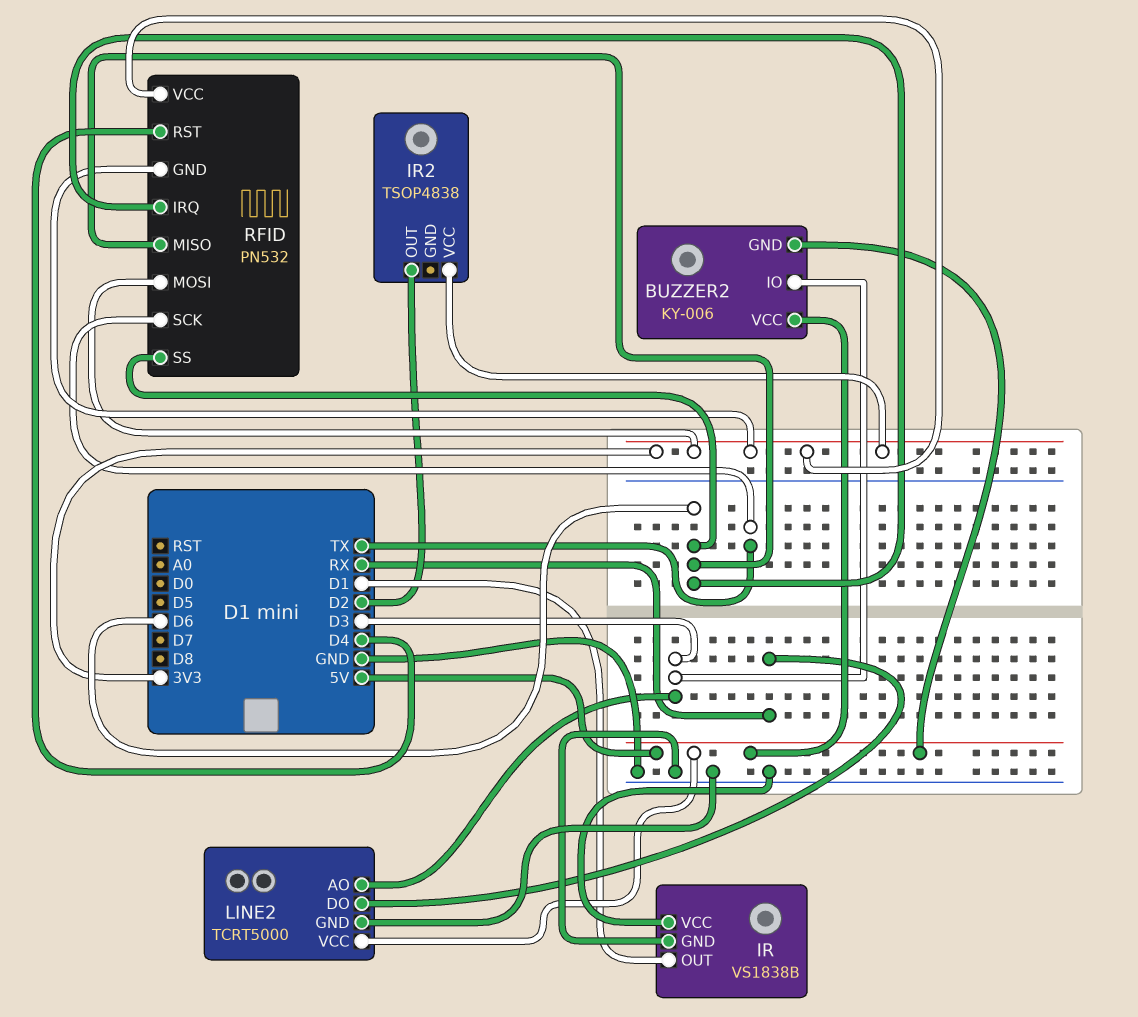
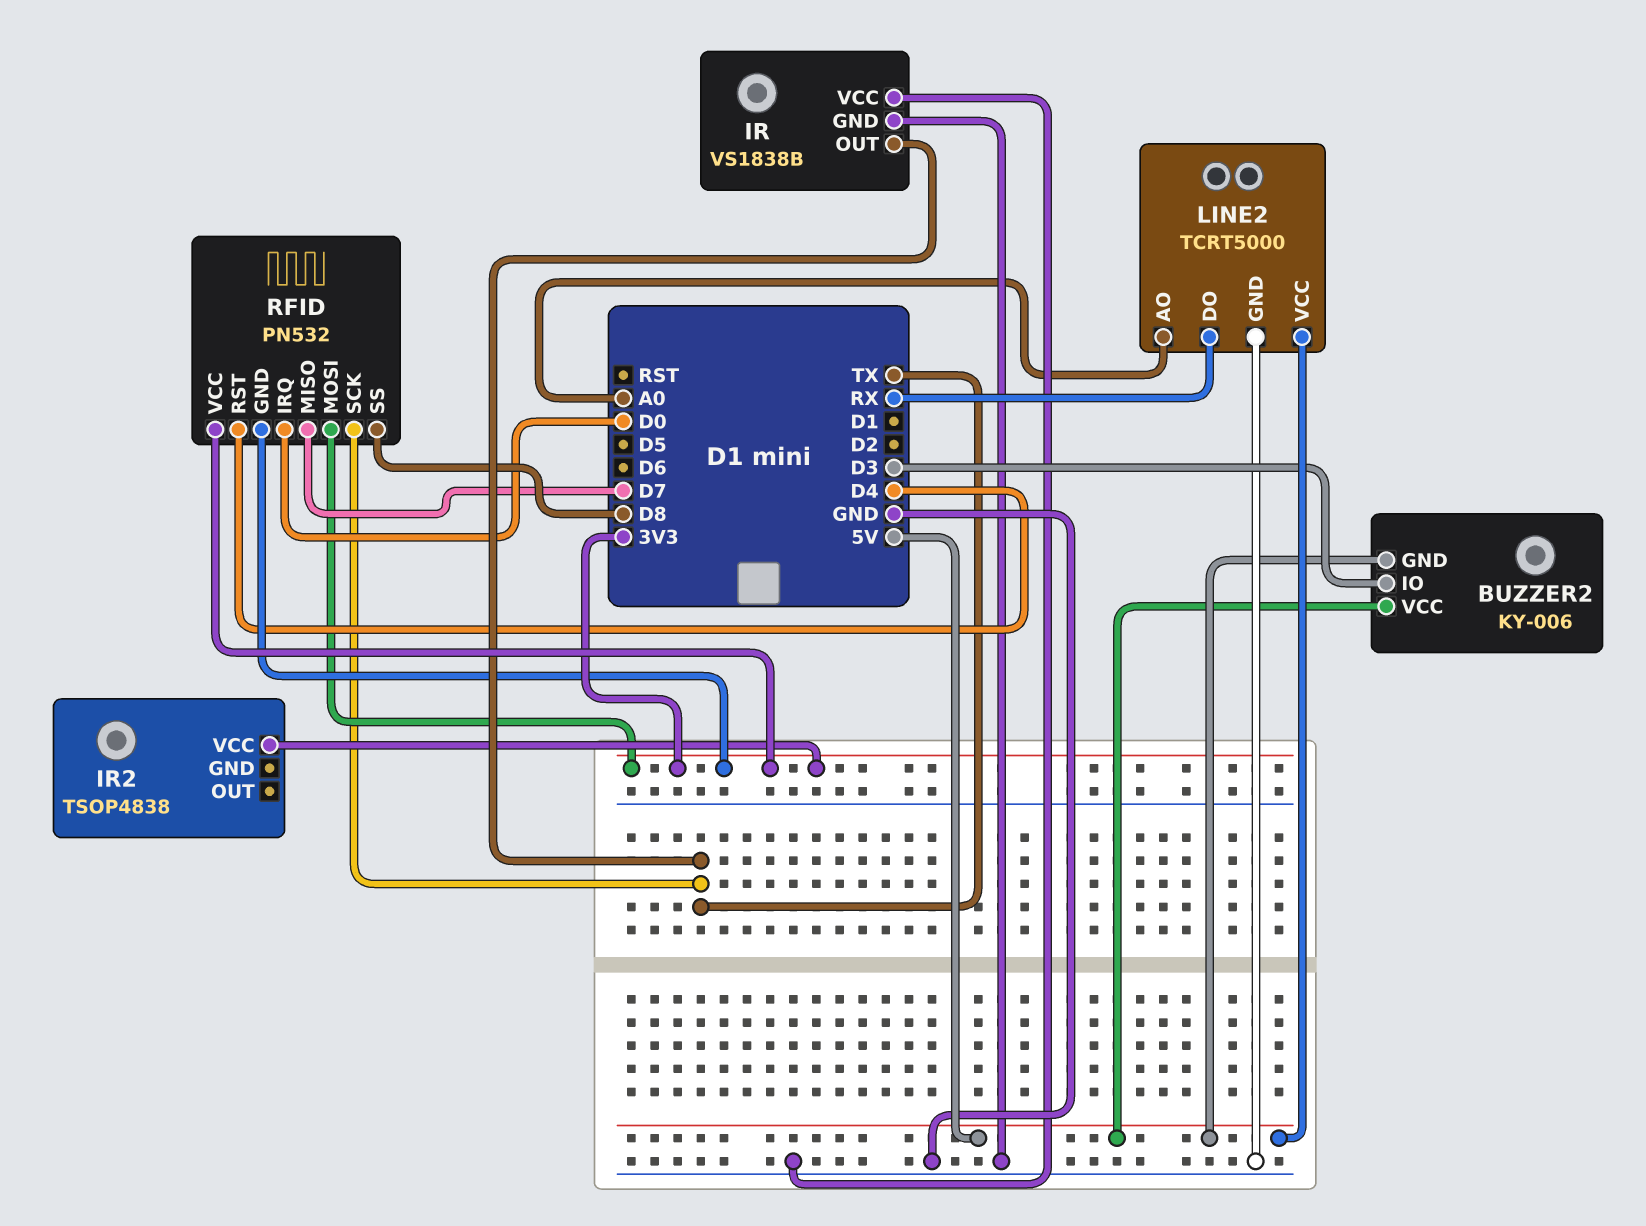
IR pin OUT: D1 -> TX
IR2 pin OUT: D2 -> none
LINE2 pin AO: D3 -> A0
RFID pin IRQ: D6 -> D0
RFID pin MISO: D6 -> D7
RFID pin SS: D6 -> D8

